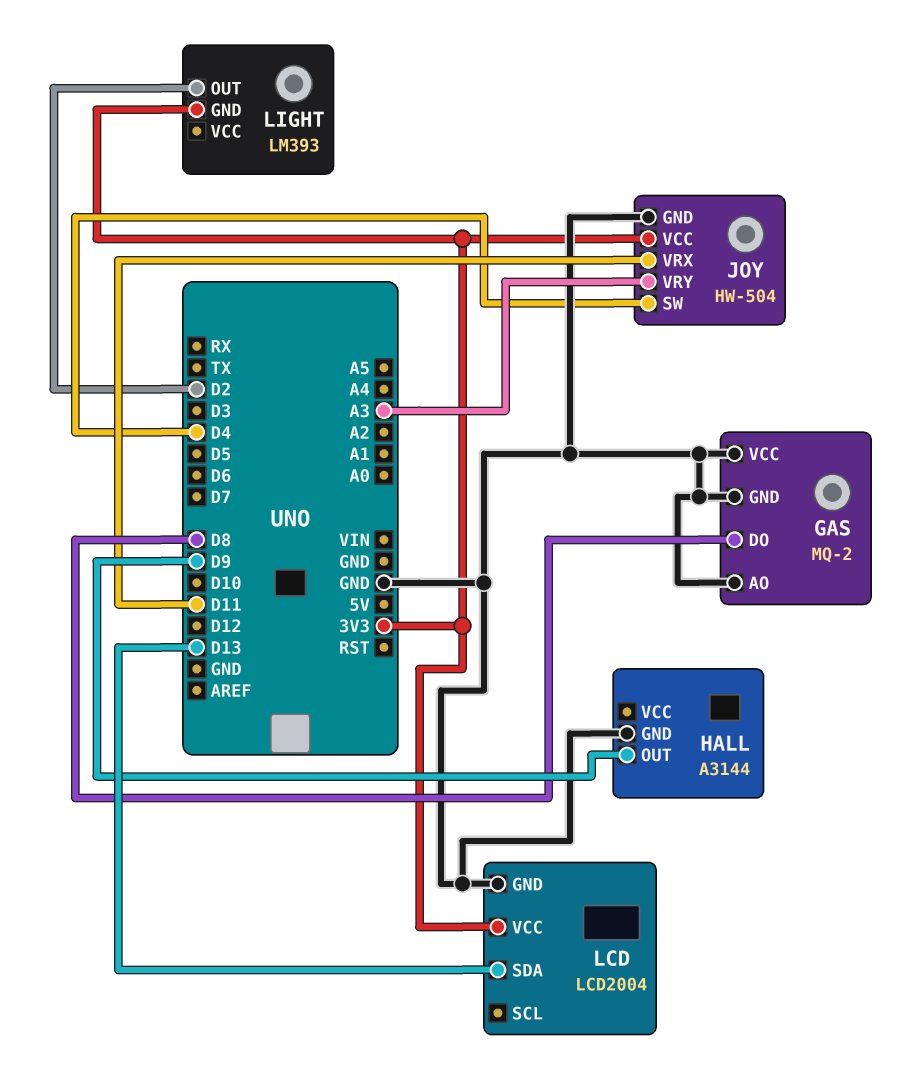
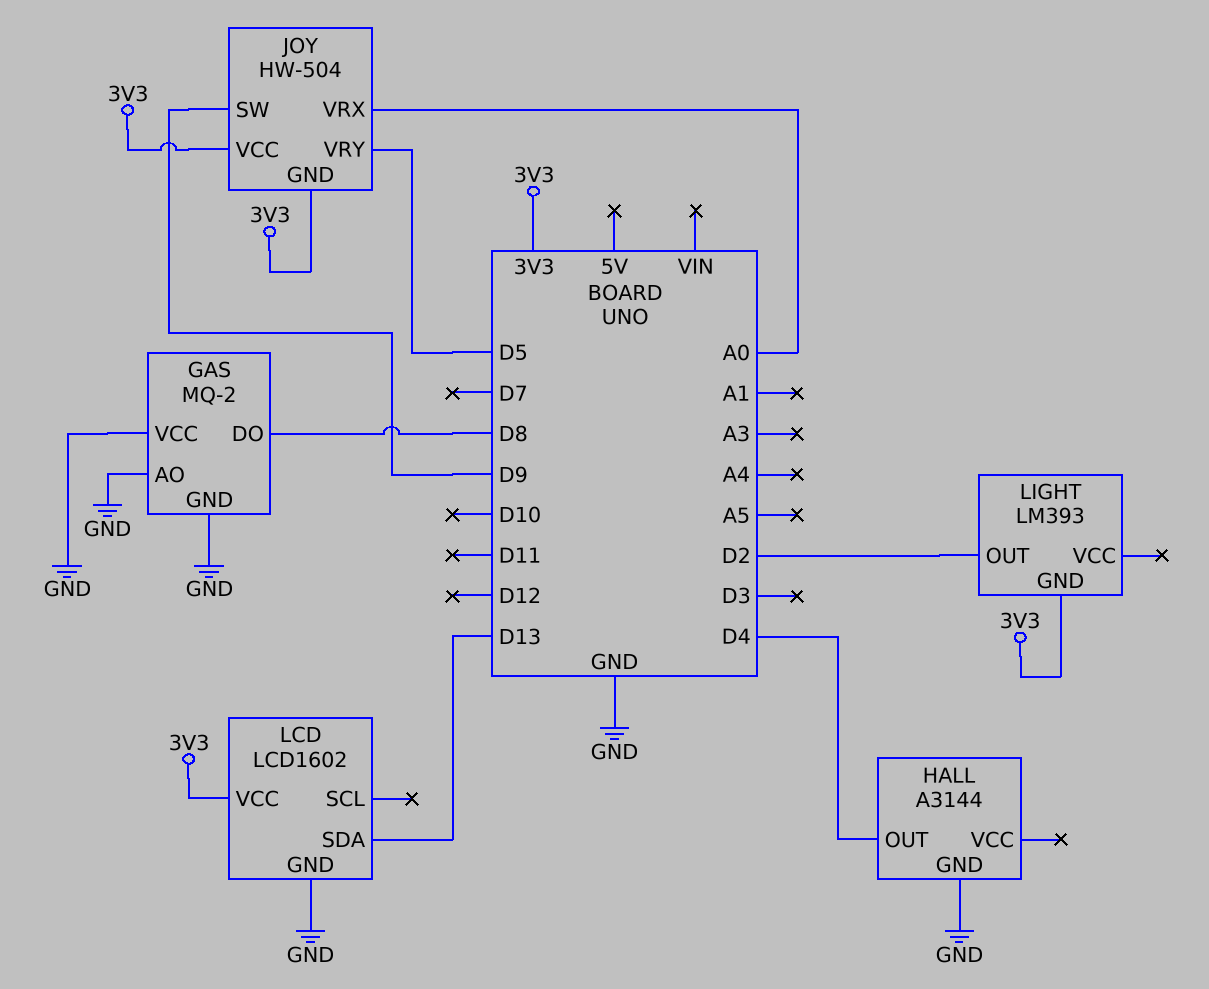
HALL pin OUT: D9 -> D4
JOY pin GND: GND -> 3V3
JOY pin SW: D4 -> D9
JOY pin VRX: D11 -> A0
JOY pin VRY: A3 -> D5
LCD: LCD2004 -> LCD1602

